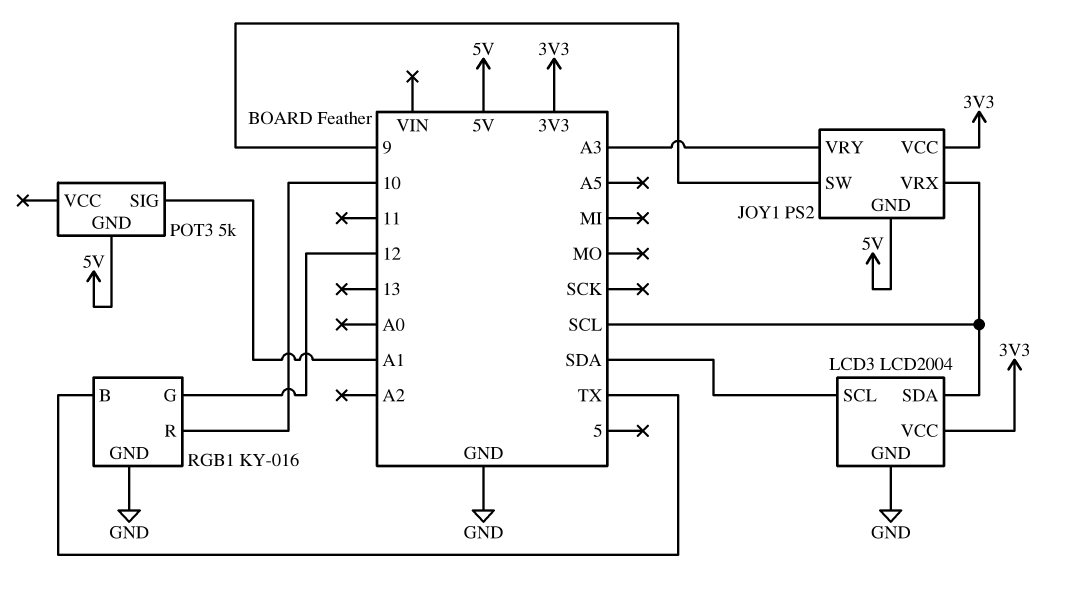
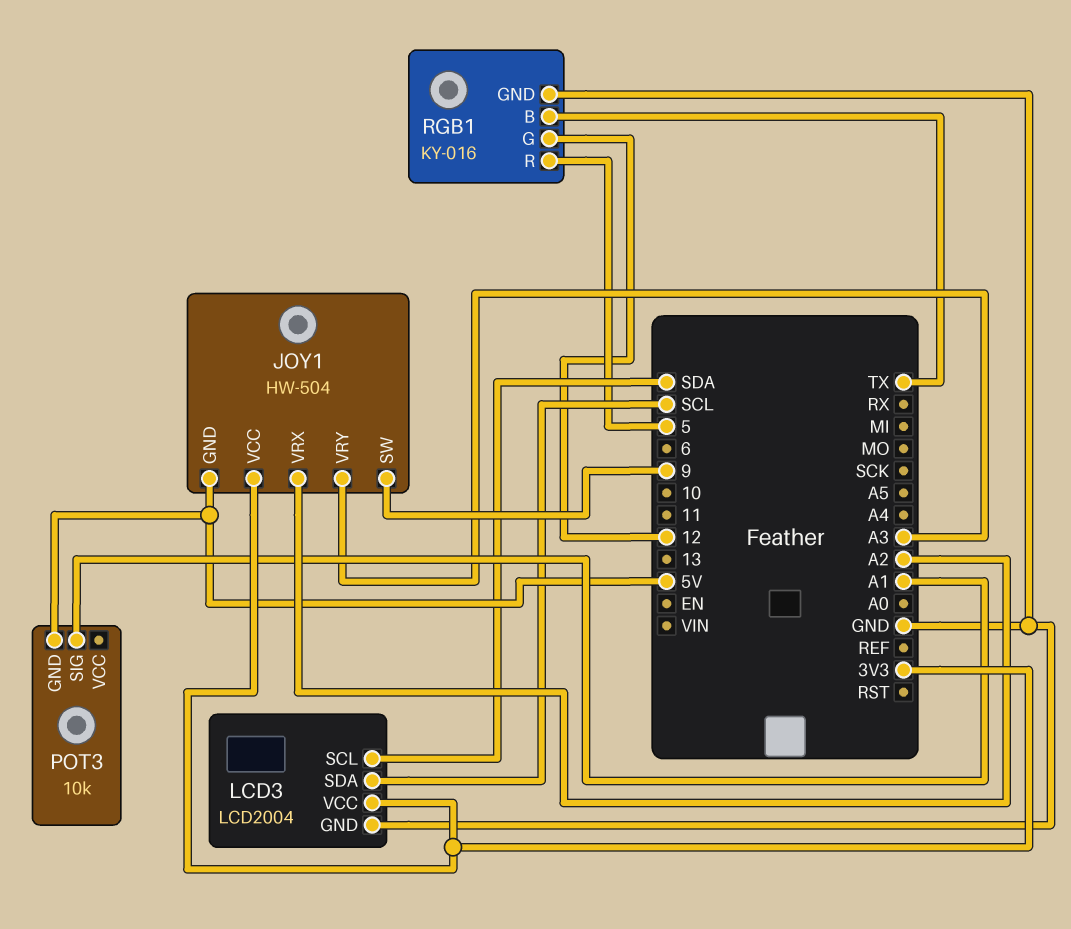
JOY1: PS2 -> HW-504
JOY1 pin VRX: SCL -> A2
POT3: 5k -> 10k
RGB1 pin R: 10 -> 5

